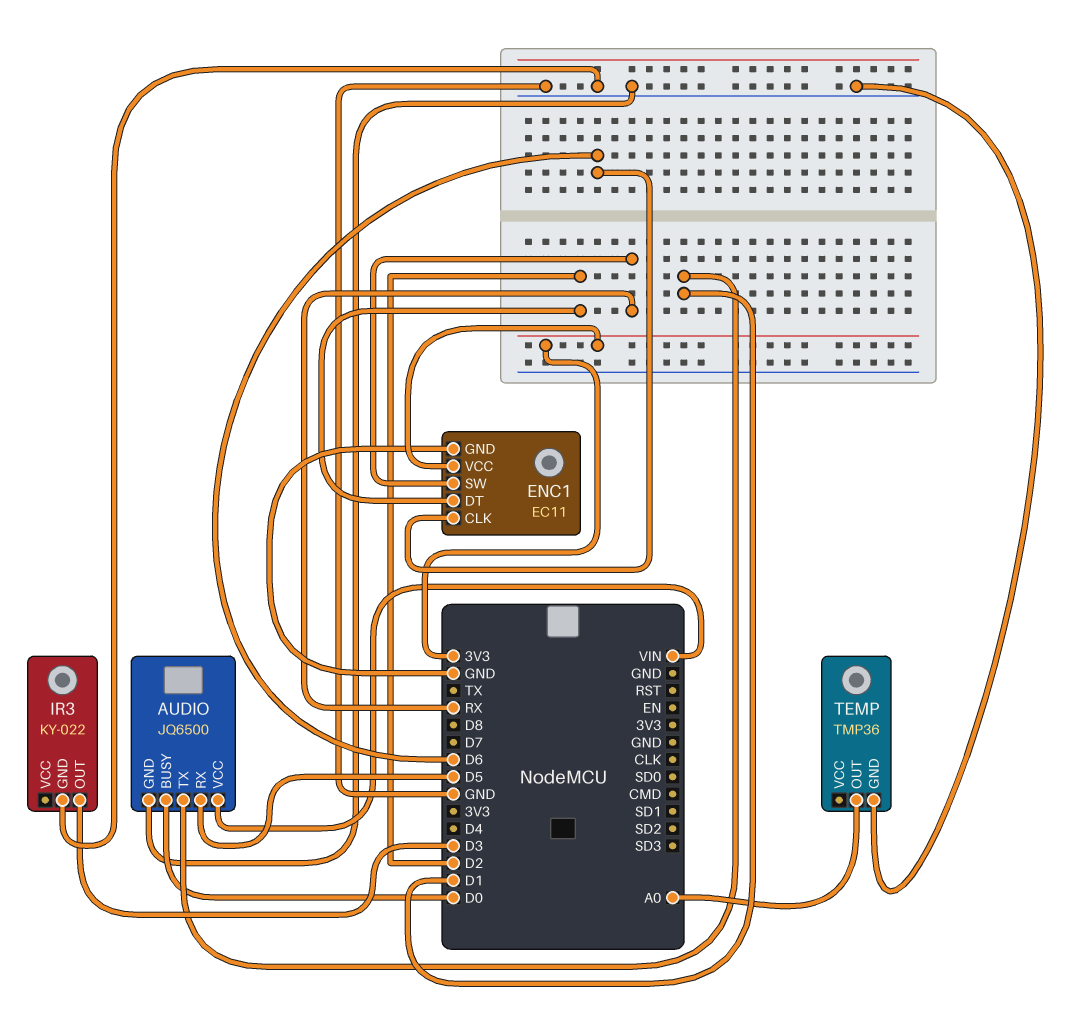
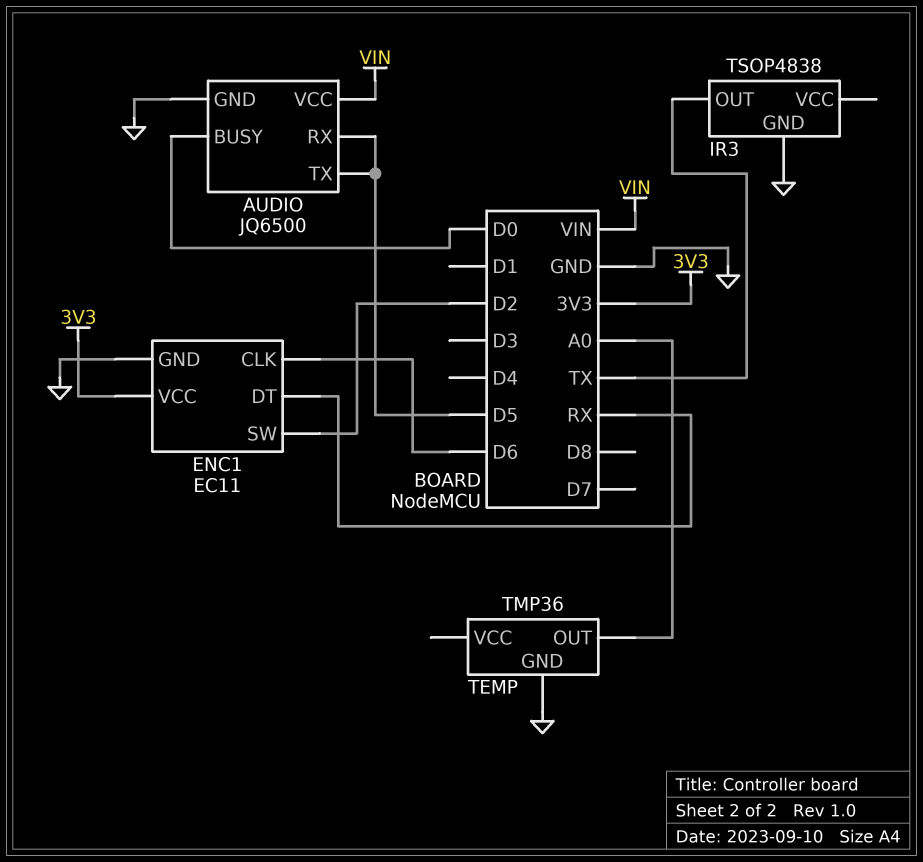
AUDIO pin TX: D1 -> D5
ENC1 pin DT: D2 -> RX
ENC1 pin SW: RX -> D2
IR3: KY-022 -> TSOP4838
IR3 pin OUT: D3 -> TX

